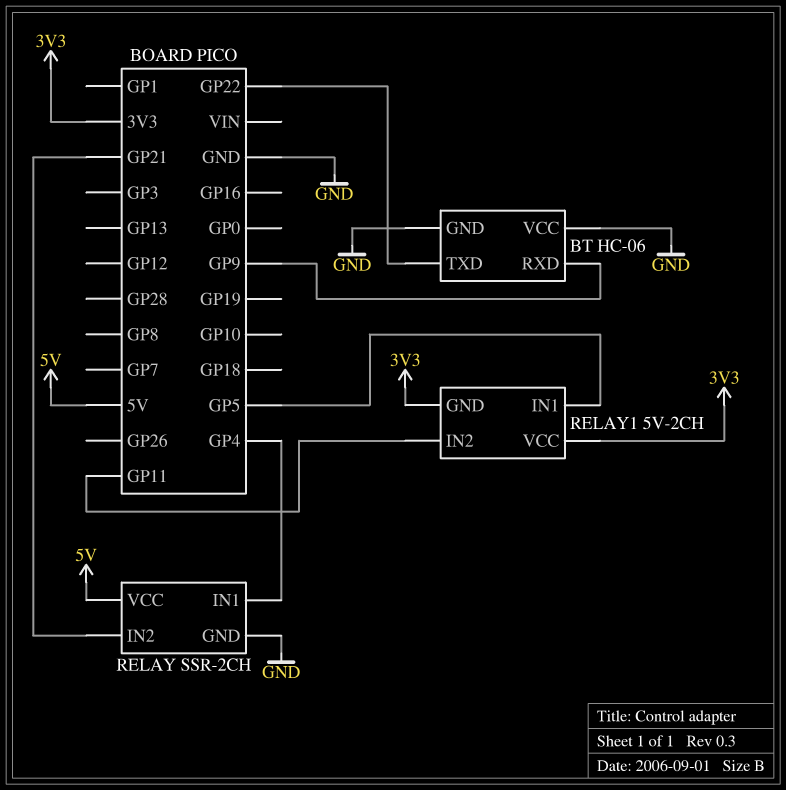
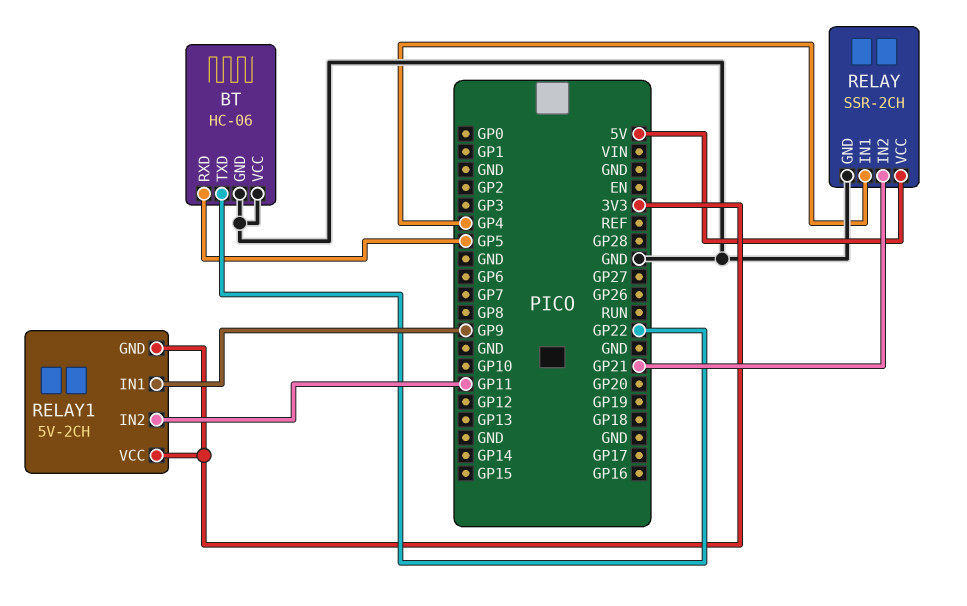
BT pin RXD: GP9 -> GP5
RELAY1 pin IN1: GP5 -> GP9

